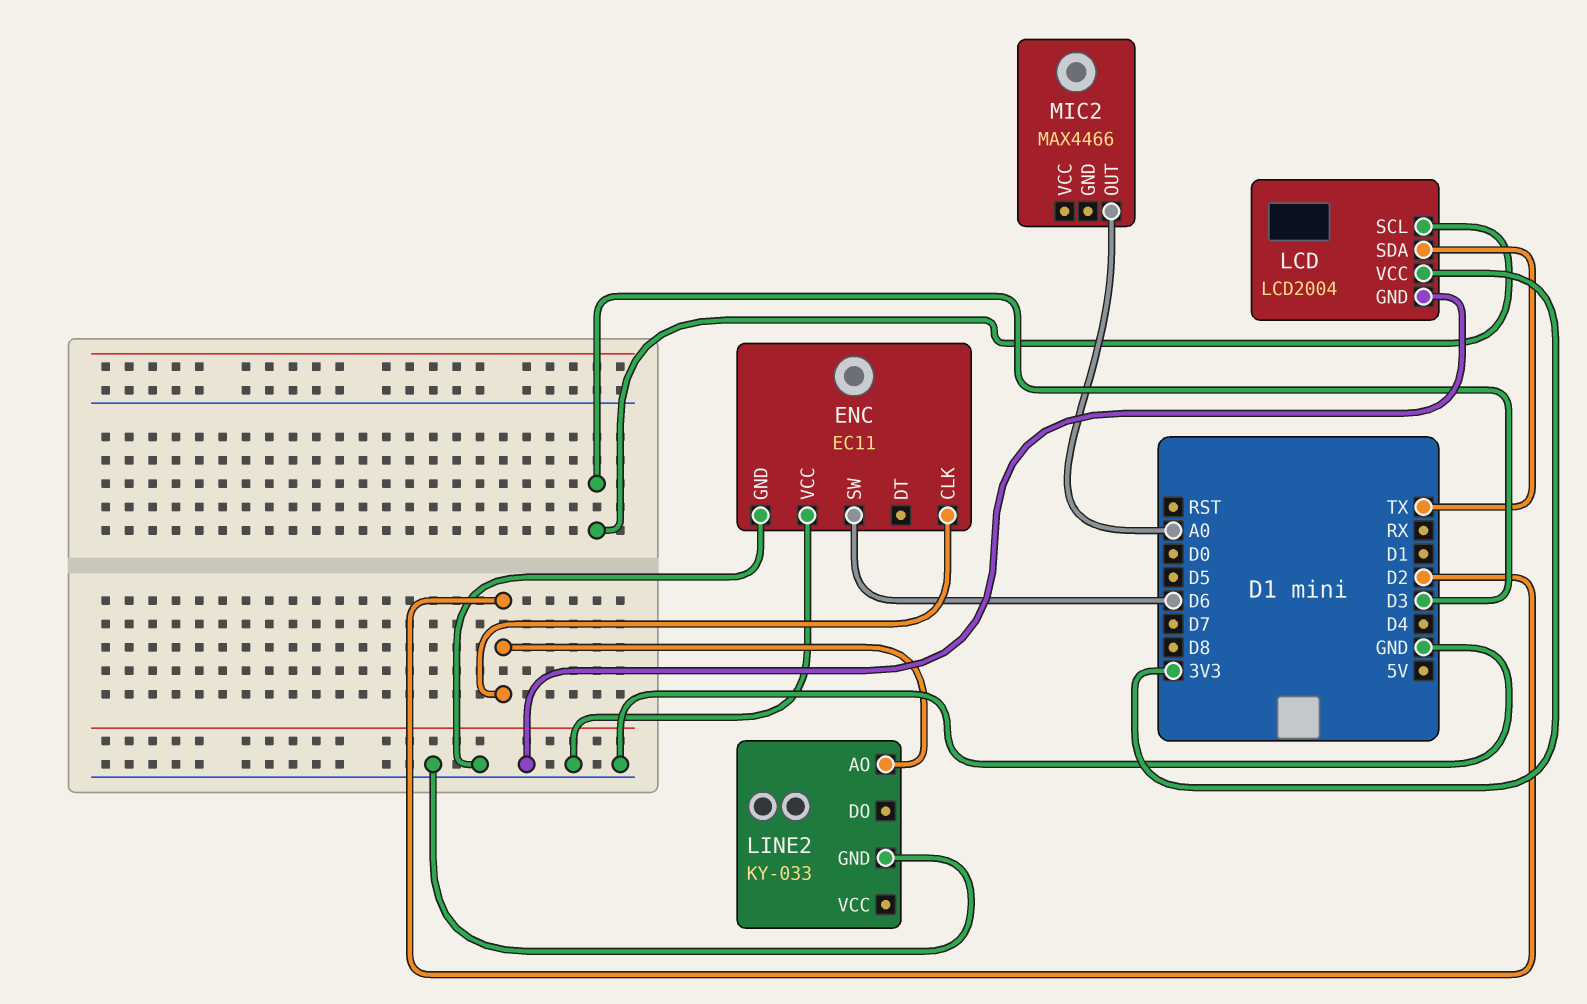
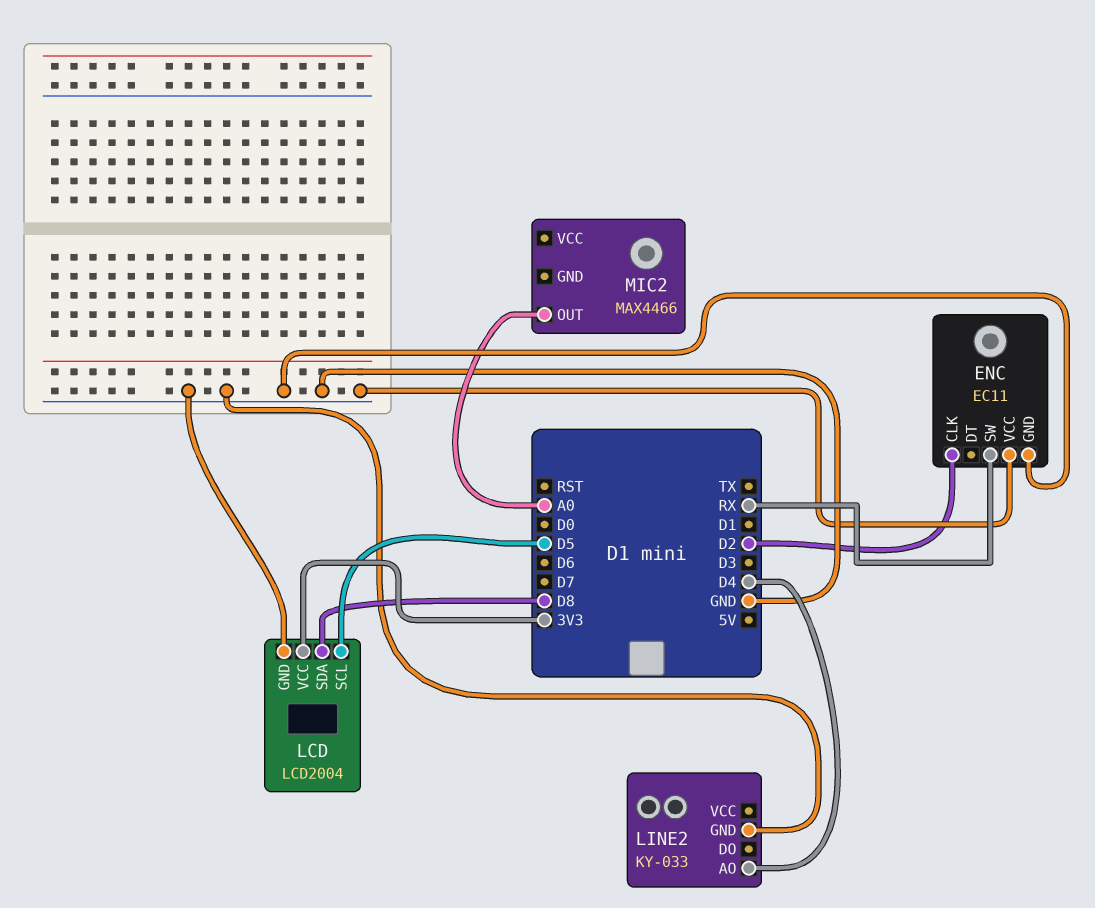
ENC pin SW: D6 -> RX
LCD pin SCL: D3 -> D5
LCD pin SDA: TX -> D8
LINE2 pin AO: D2 -> D4

